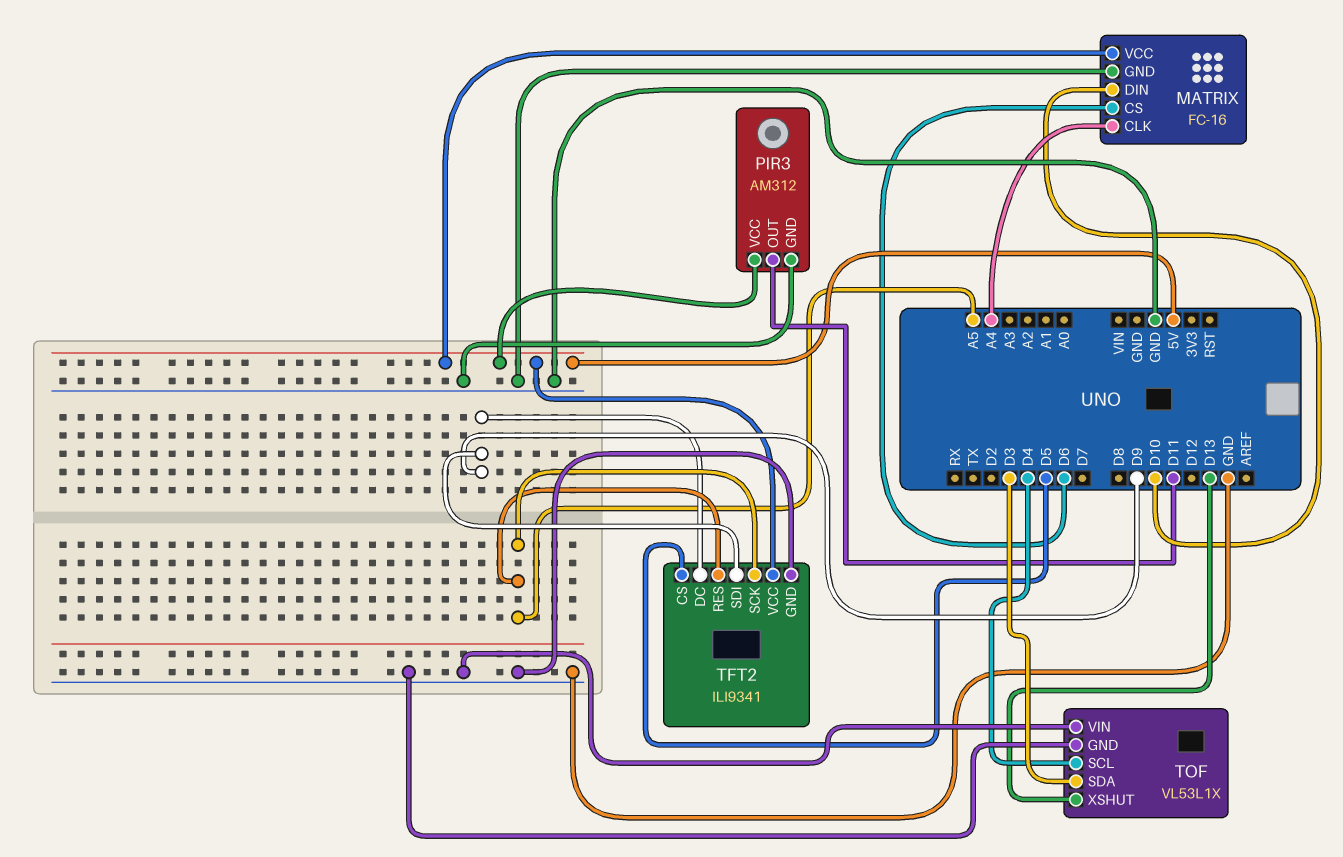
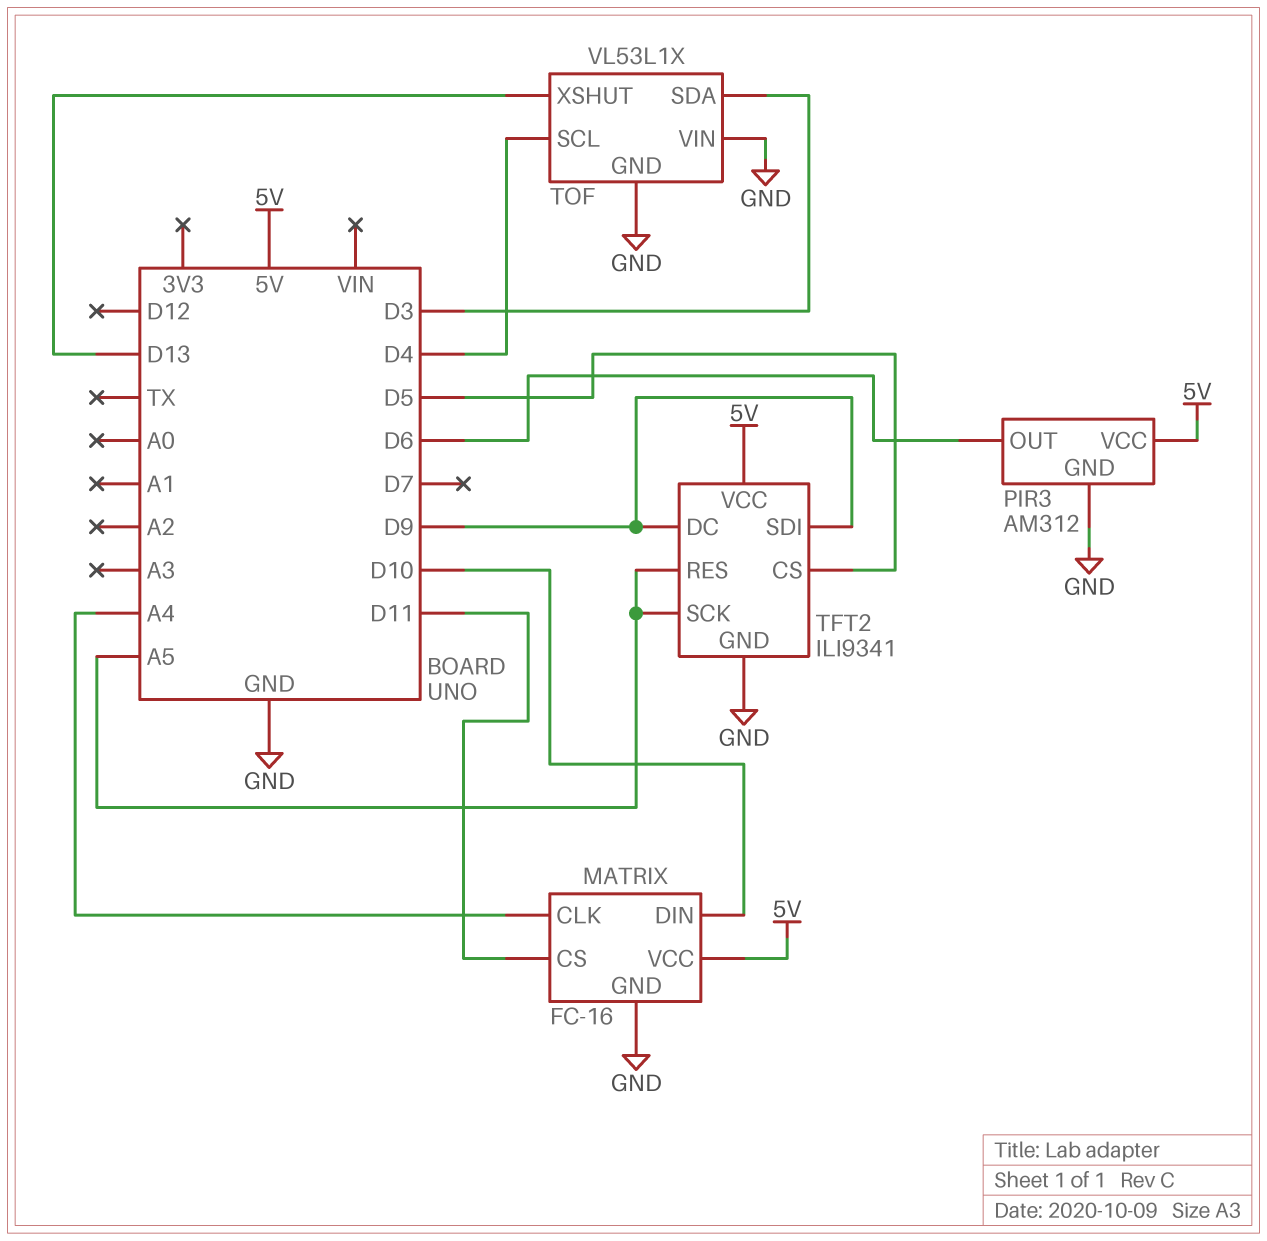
MATRIX pin CS: D6 -> D11
PIR3 pin OUT: D11 -> D6

